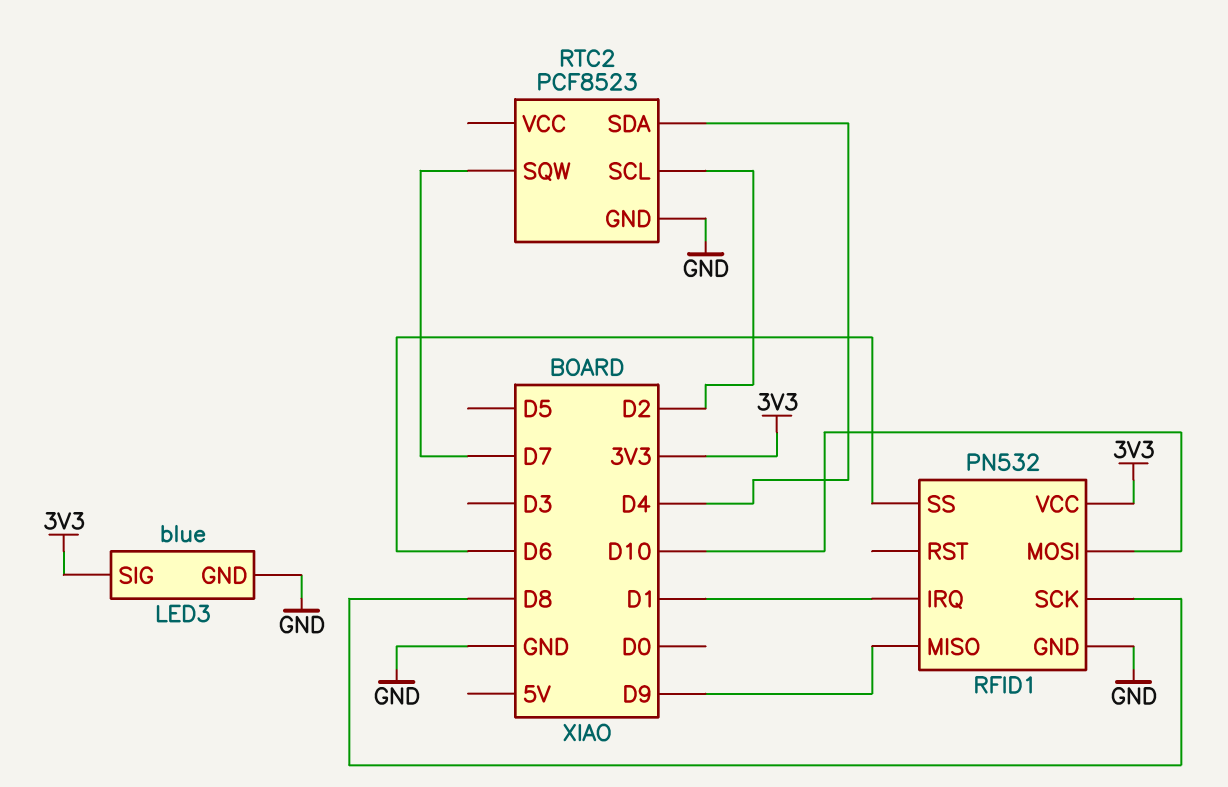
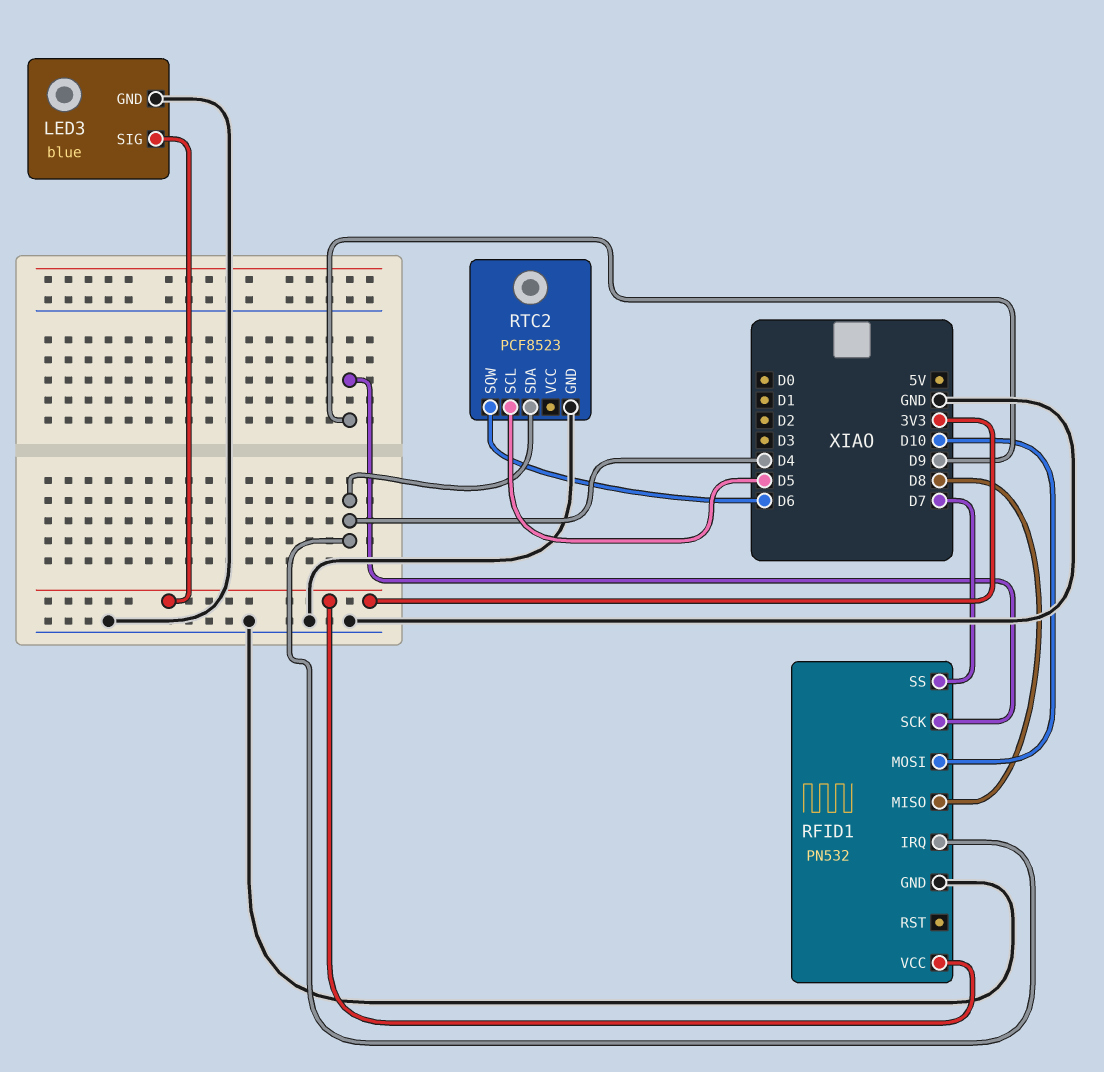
RFID1 pin IRQ: D1 -> D4
RFID1 pin MISO: D9 -> D8
RFID1 pin SCK: D8 -> D9
RFID1 pin SS: D6 -> D7
RTC2 pin SCL: D2 -> D5
RTC2 pin SQW: D7 -> D6

